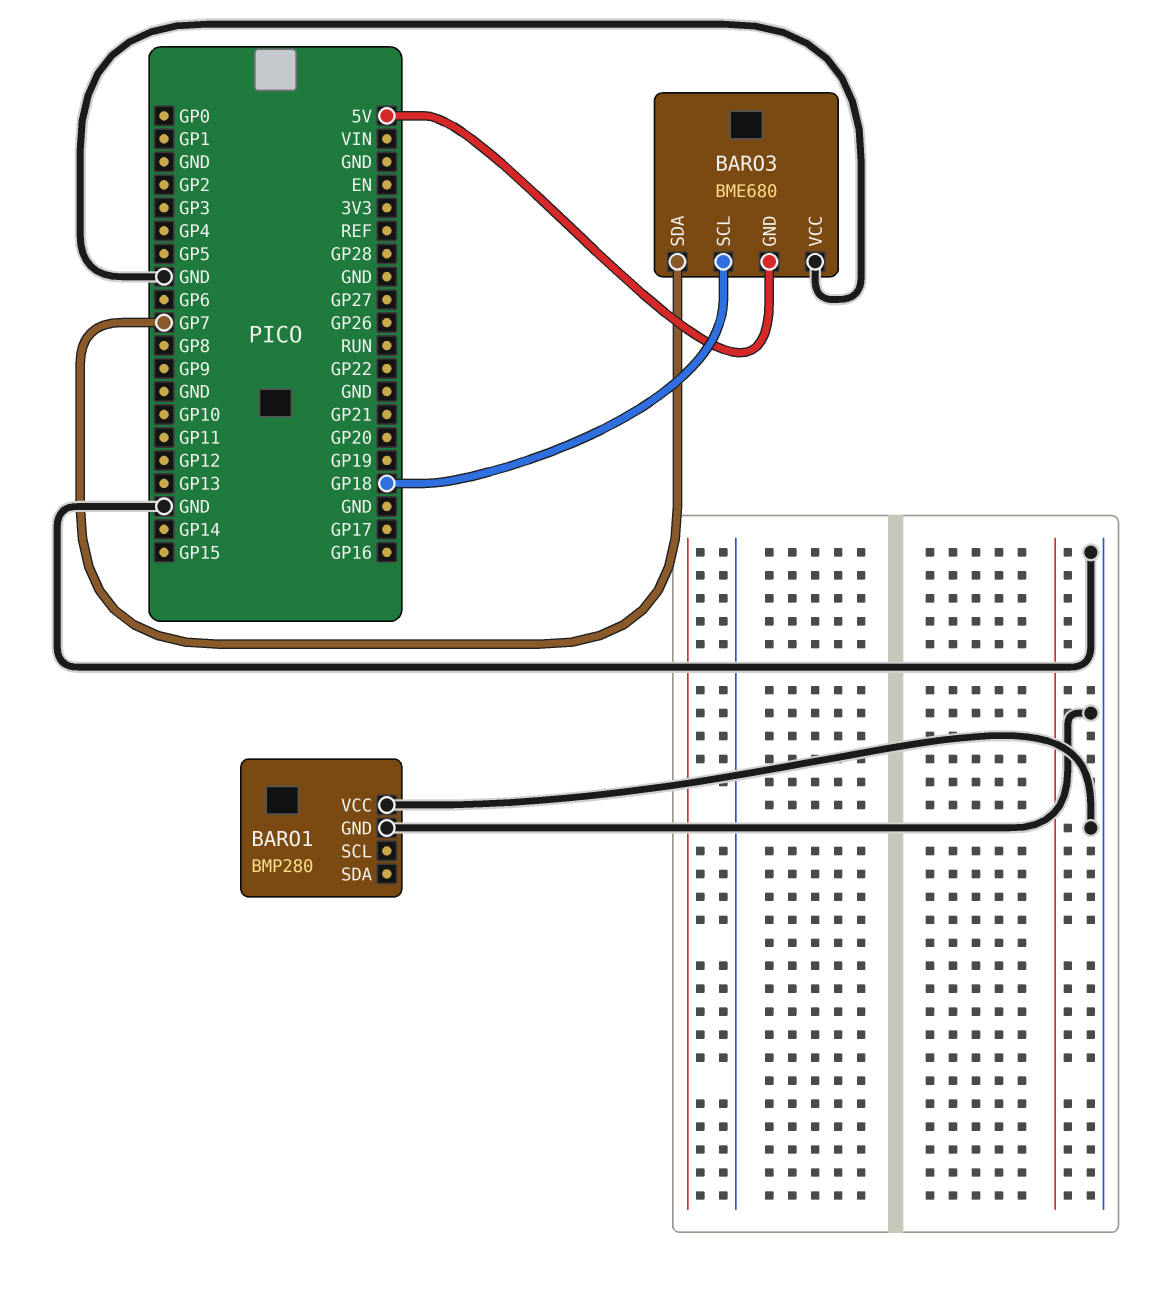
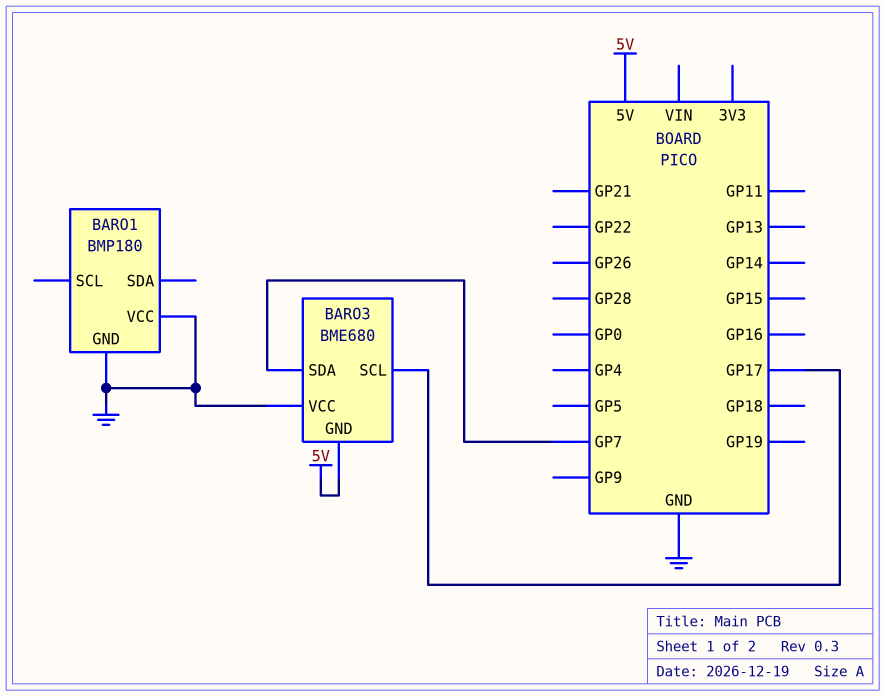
BARO1: BMP280 -> BMP180
BARO3 pin SCL: GP18 -> GP17

